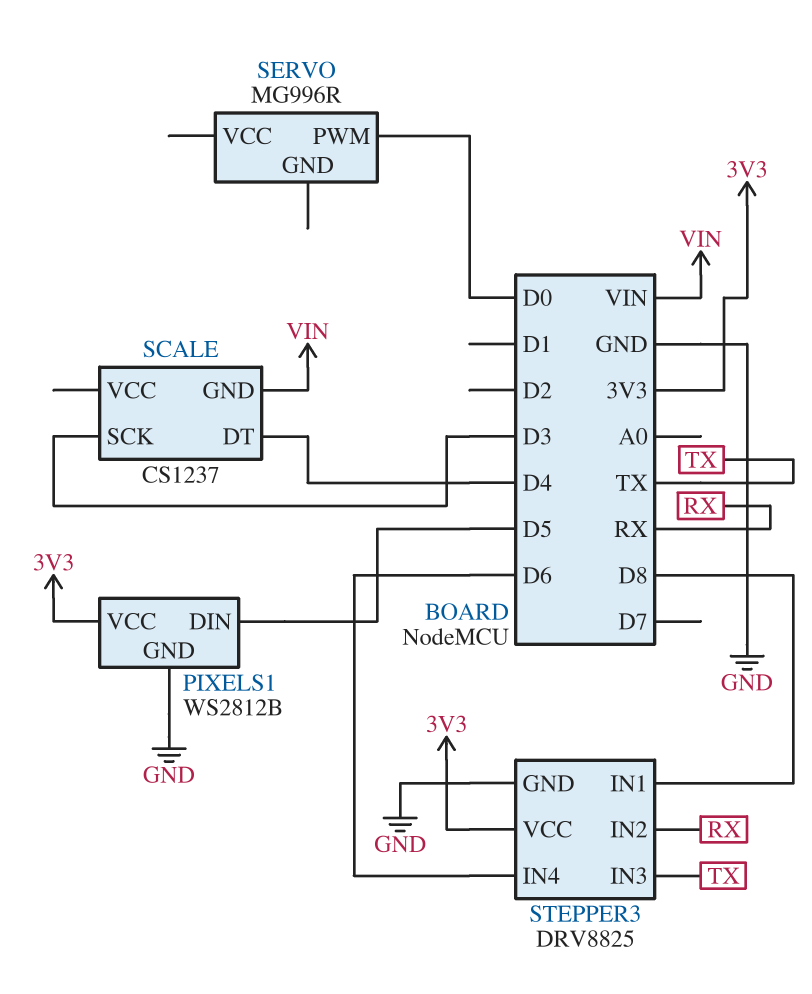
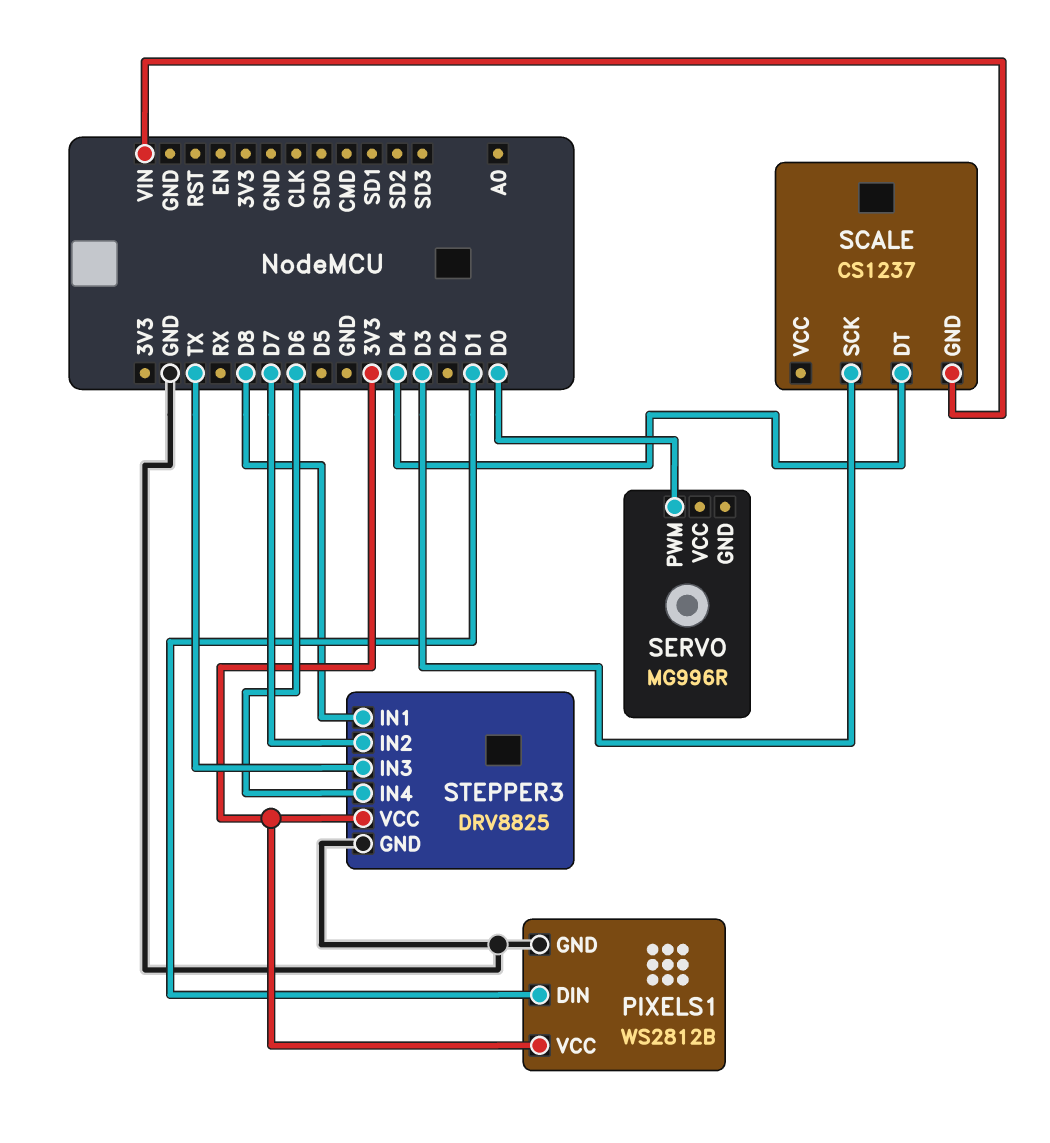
PIXELS1 pin DIN: D5 -> D1
STEPPER3 pin IN2: RX -> D7

